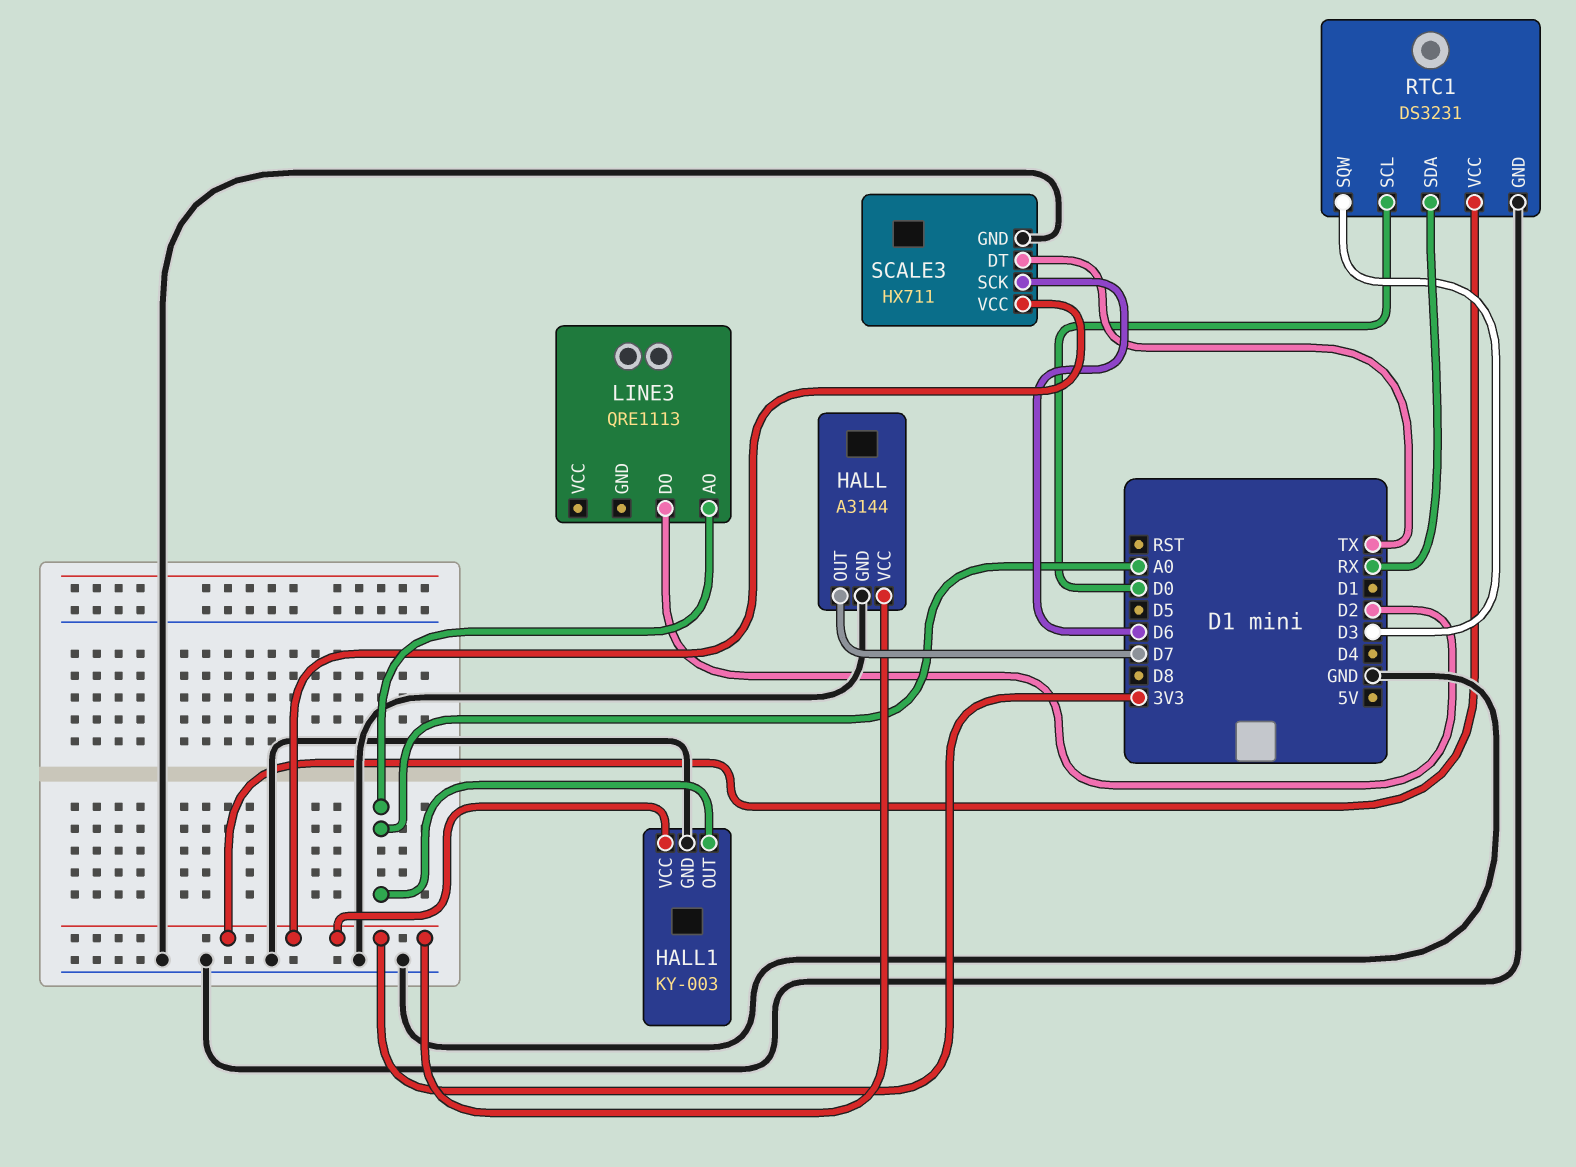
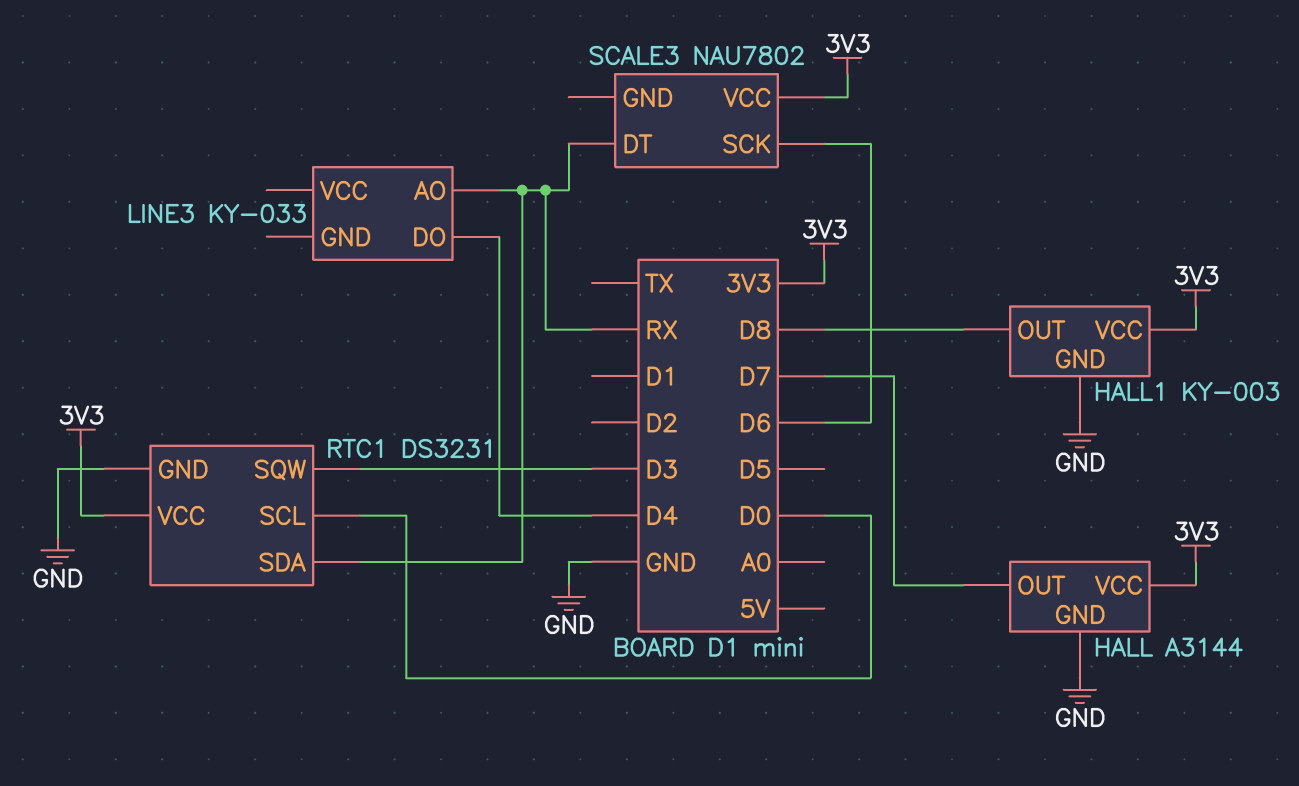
HALL1 pin OUT: A0 -> D8
LINE3: QRE1113 -> KY-033
LINE3 pin AO: A0 -> RX
LINE3 pin DO: D2 -> D4
SCALE3: HX711 -> NAU7802
SCALE3 pin DT: TX -> RX
SCALE3 pin GND: GND -> none

